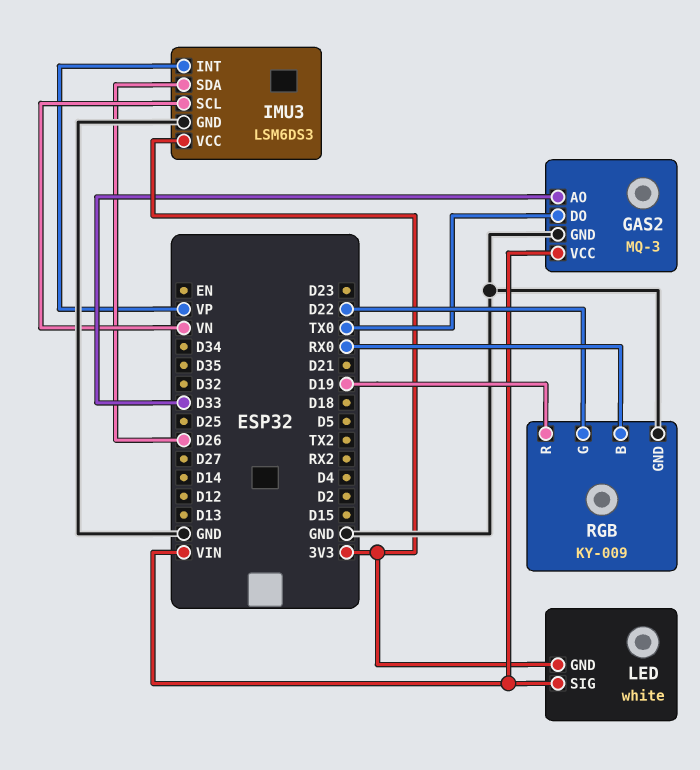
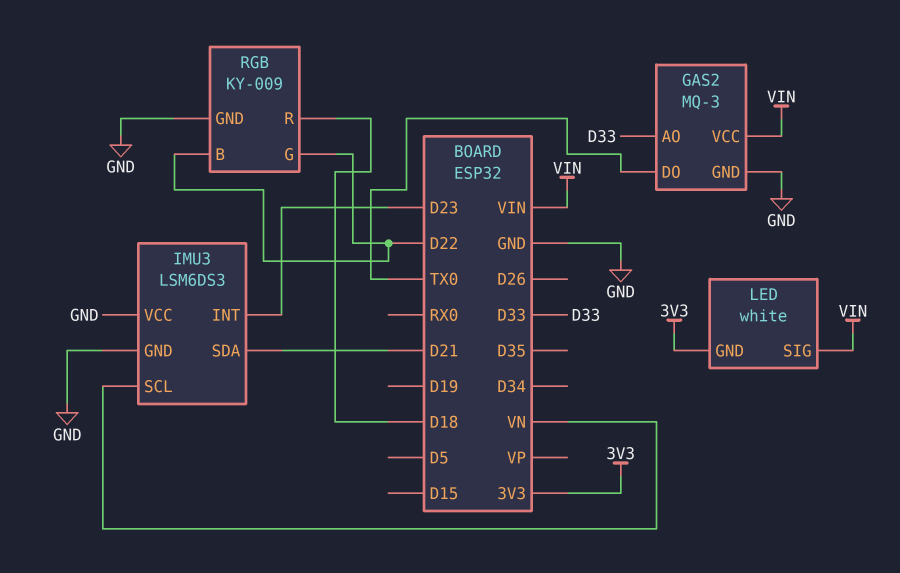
IMU3 pin INT: VP -> D23
IMU3 pin SDA: D26 -> D21
IMU3 pin VCC: 3V3 -> GND
RGB pin B: RX0 -> D22
RGB pin R: D19 -> D18

